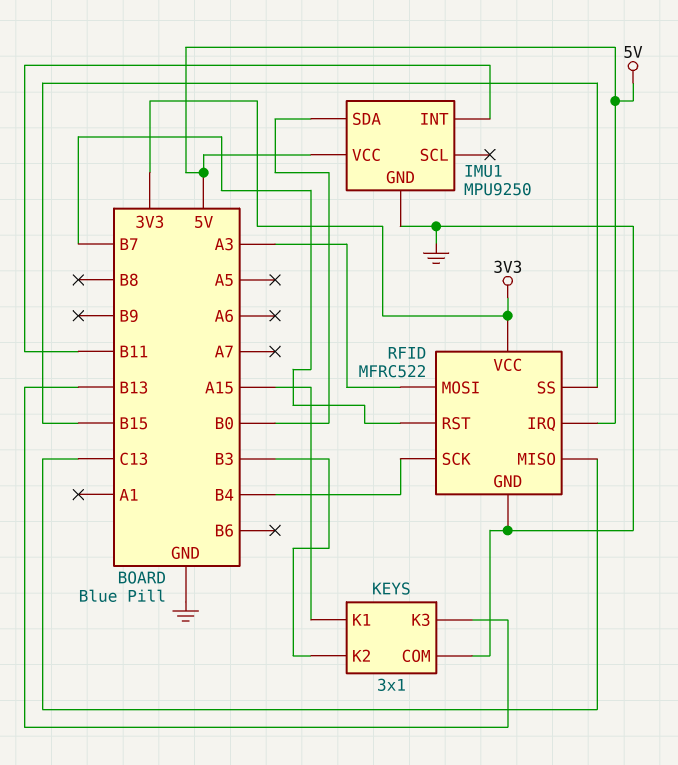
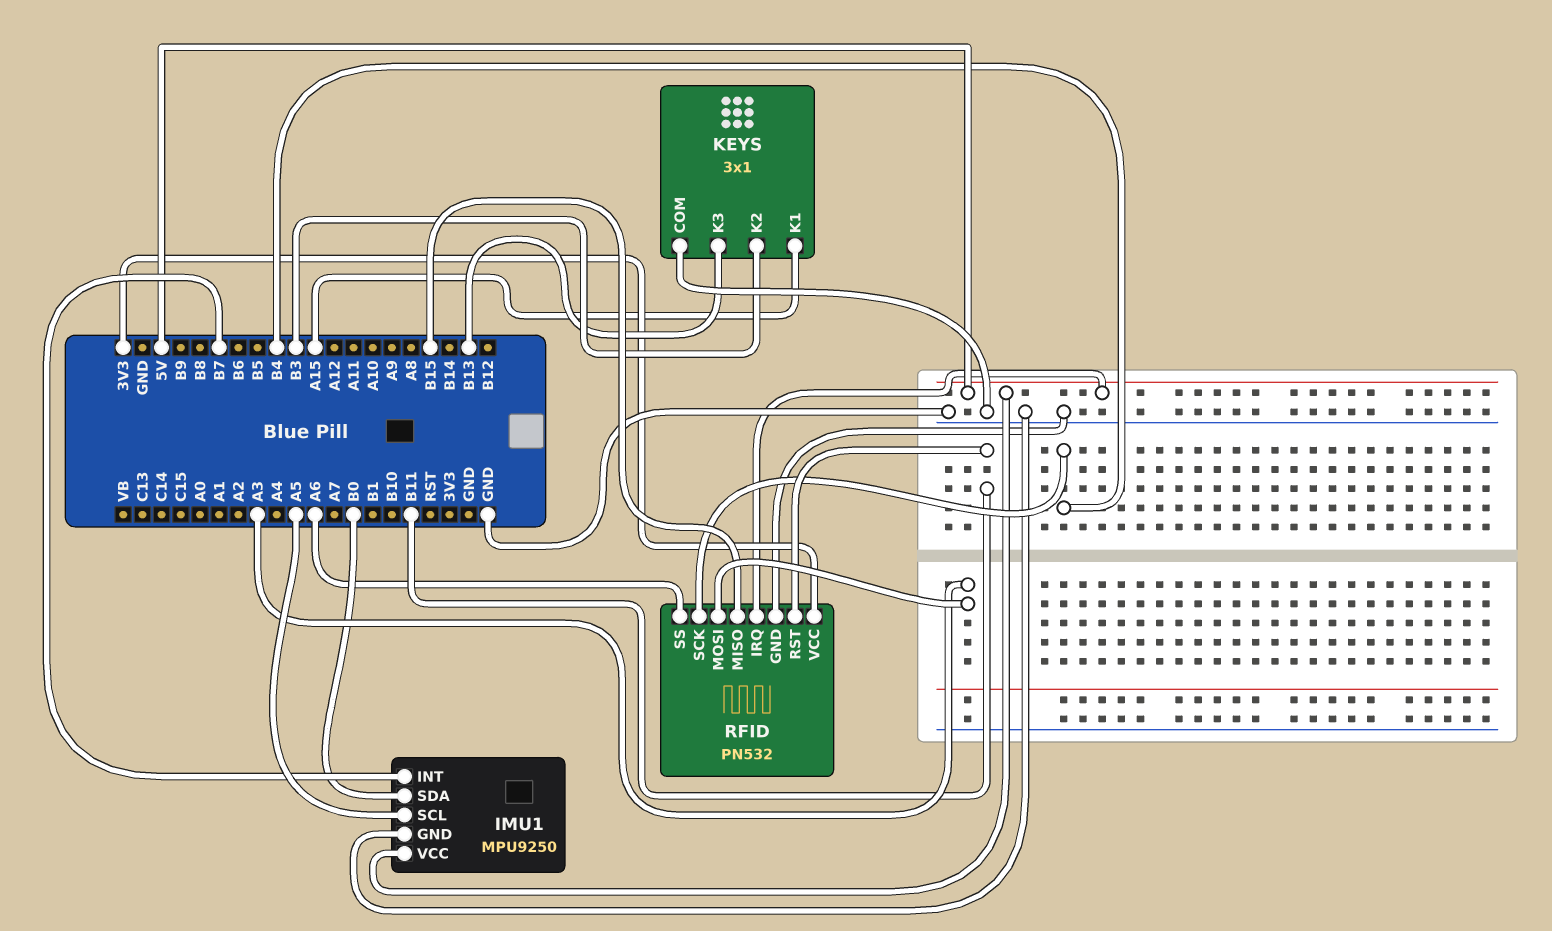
IMU1 pin INT: B11 -> B7
IMU1 pin SCL: none -> A5
RFID: MFRC522 -> PN532
RFID pin MISO: C13 -> B15
RFID pin RST: B7 -> B11
RFID pin SS: B15 -> A6

